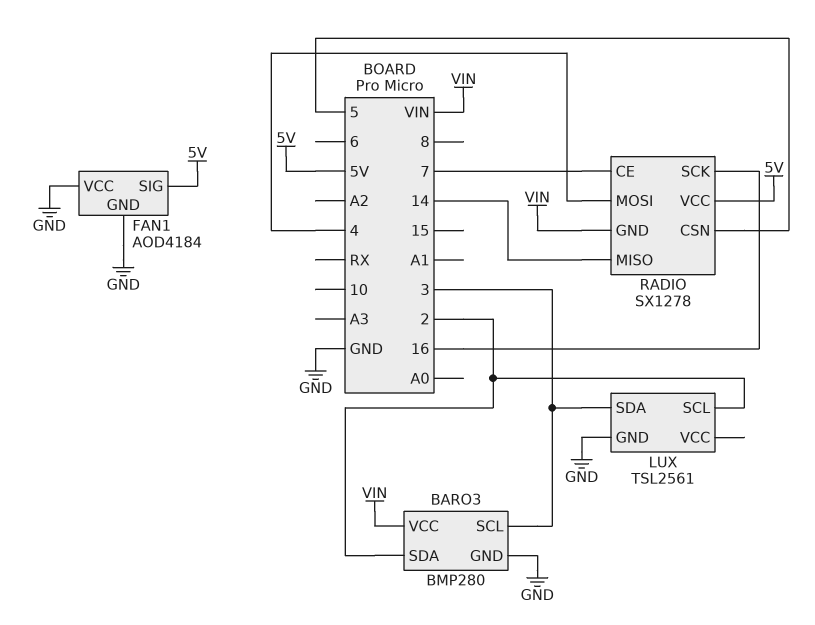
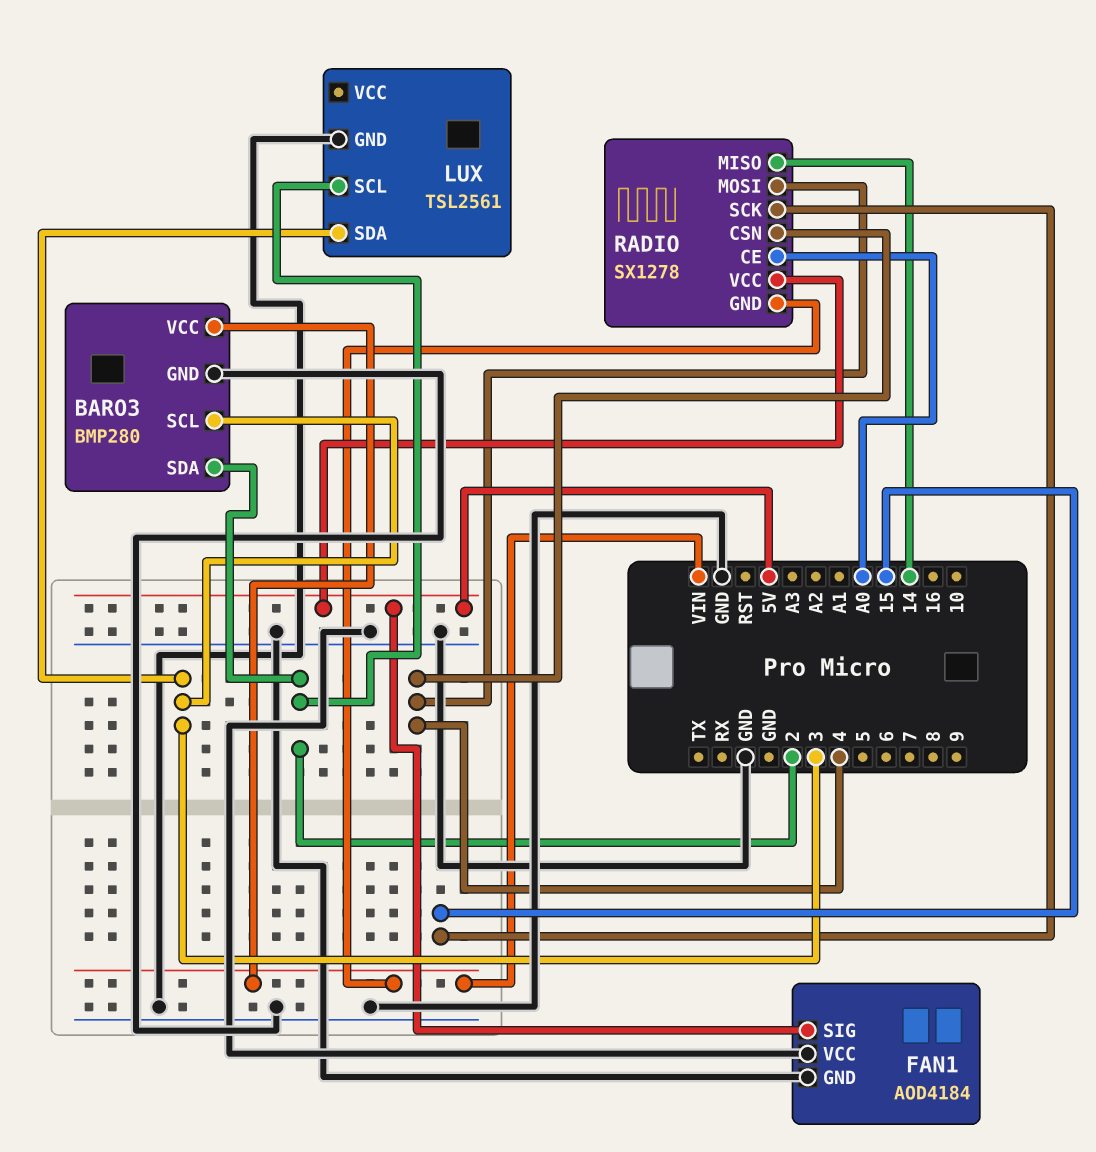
RADIO pin CE: 7 -> A0
RADIO pin CSN: 5 -> 4
RADIO pin SCK: 16 -> 15

